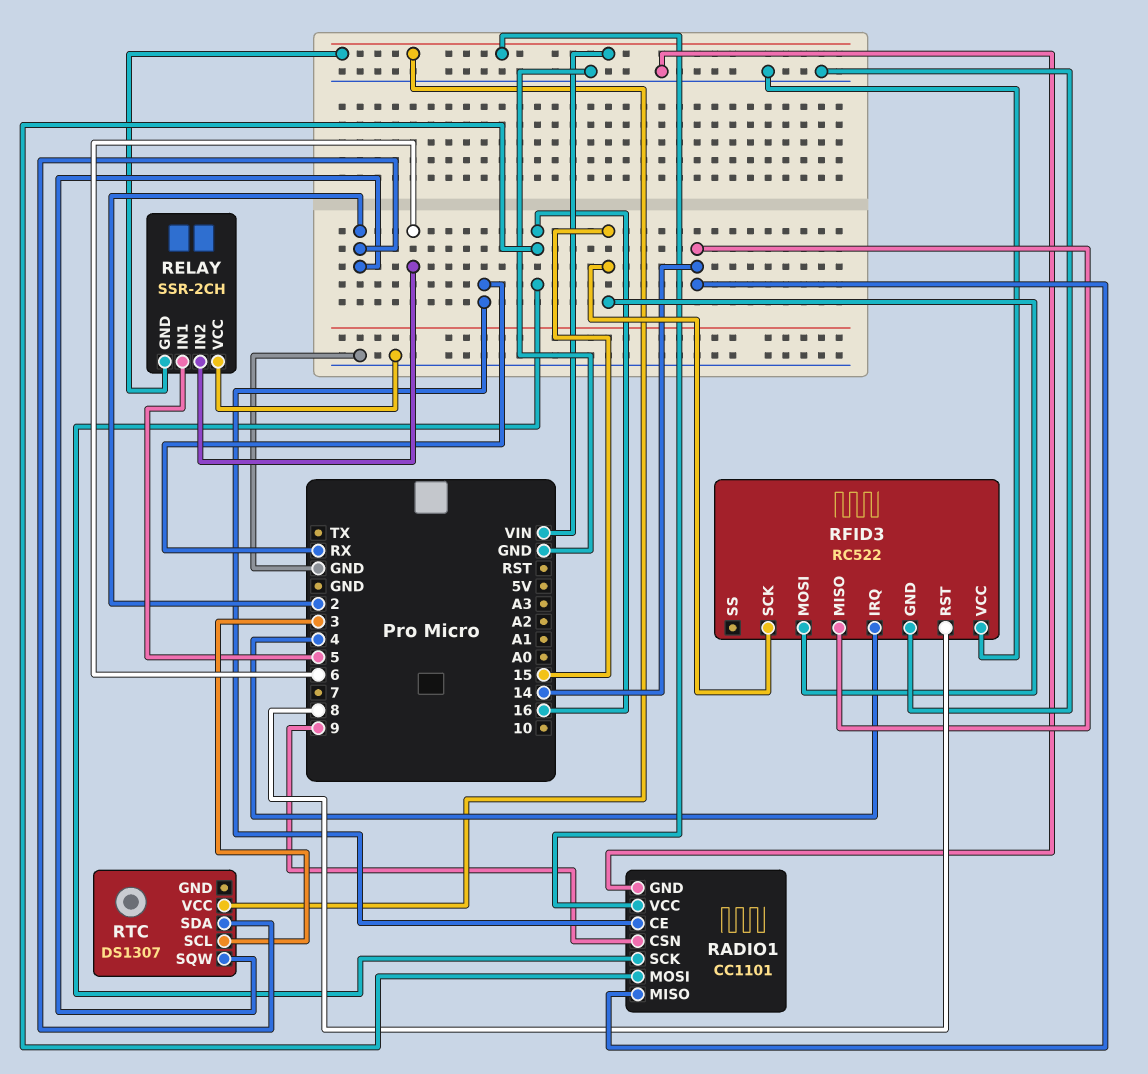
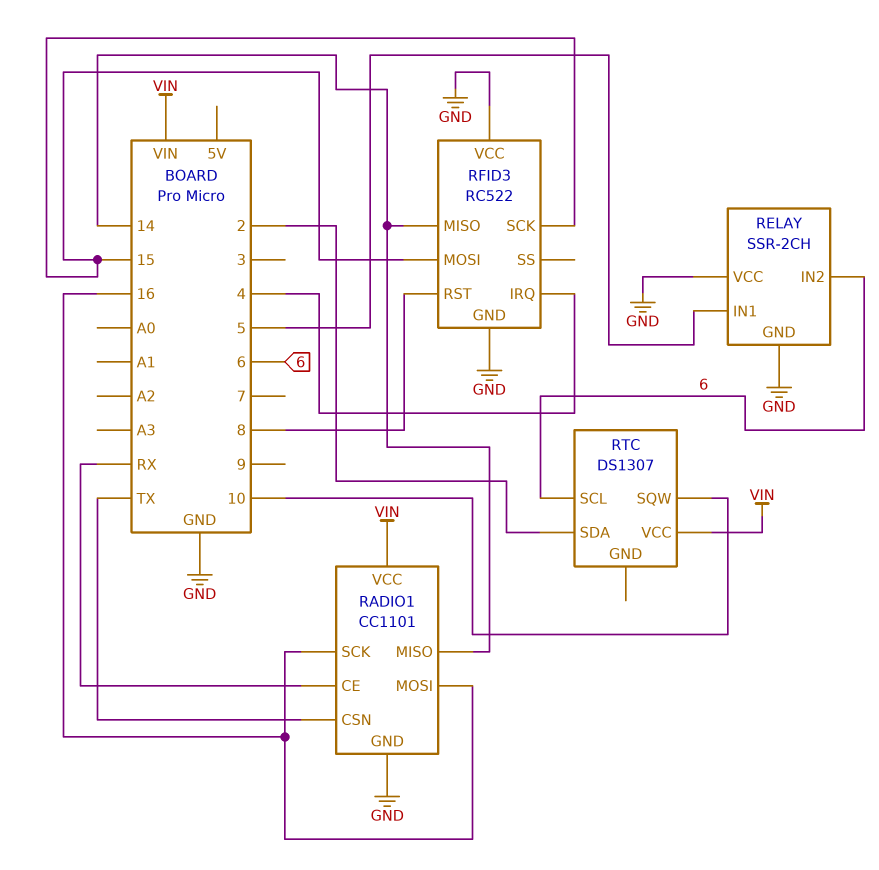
RADIO1 pin CSN: 9 -> TX
RELAY pin GND: VIN -> GND
RTC pin SCL: 3 -> 6
RTC pin SQW: 2 -> 10

